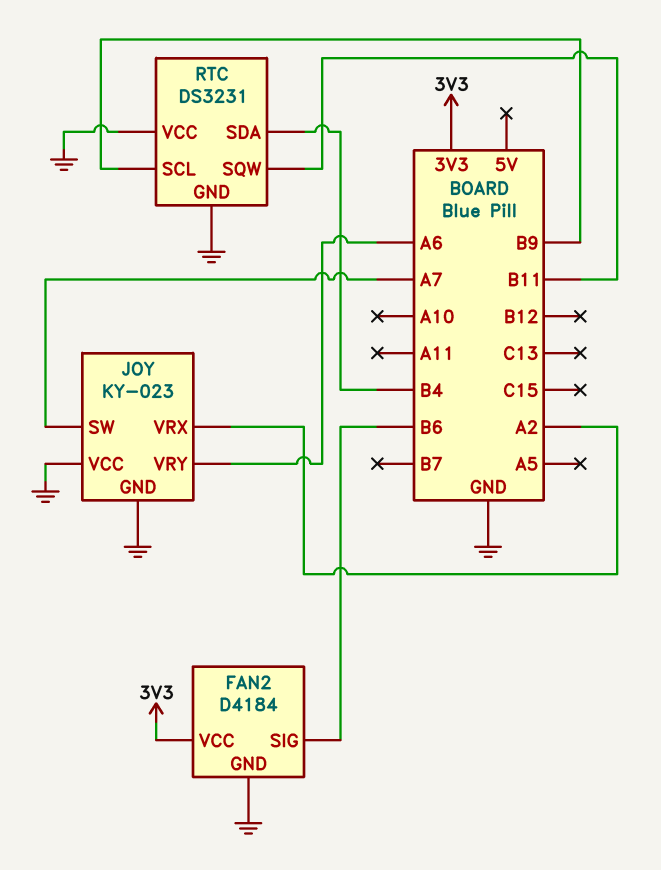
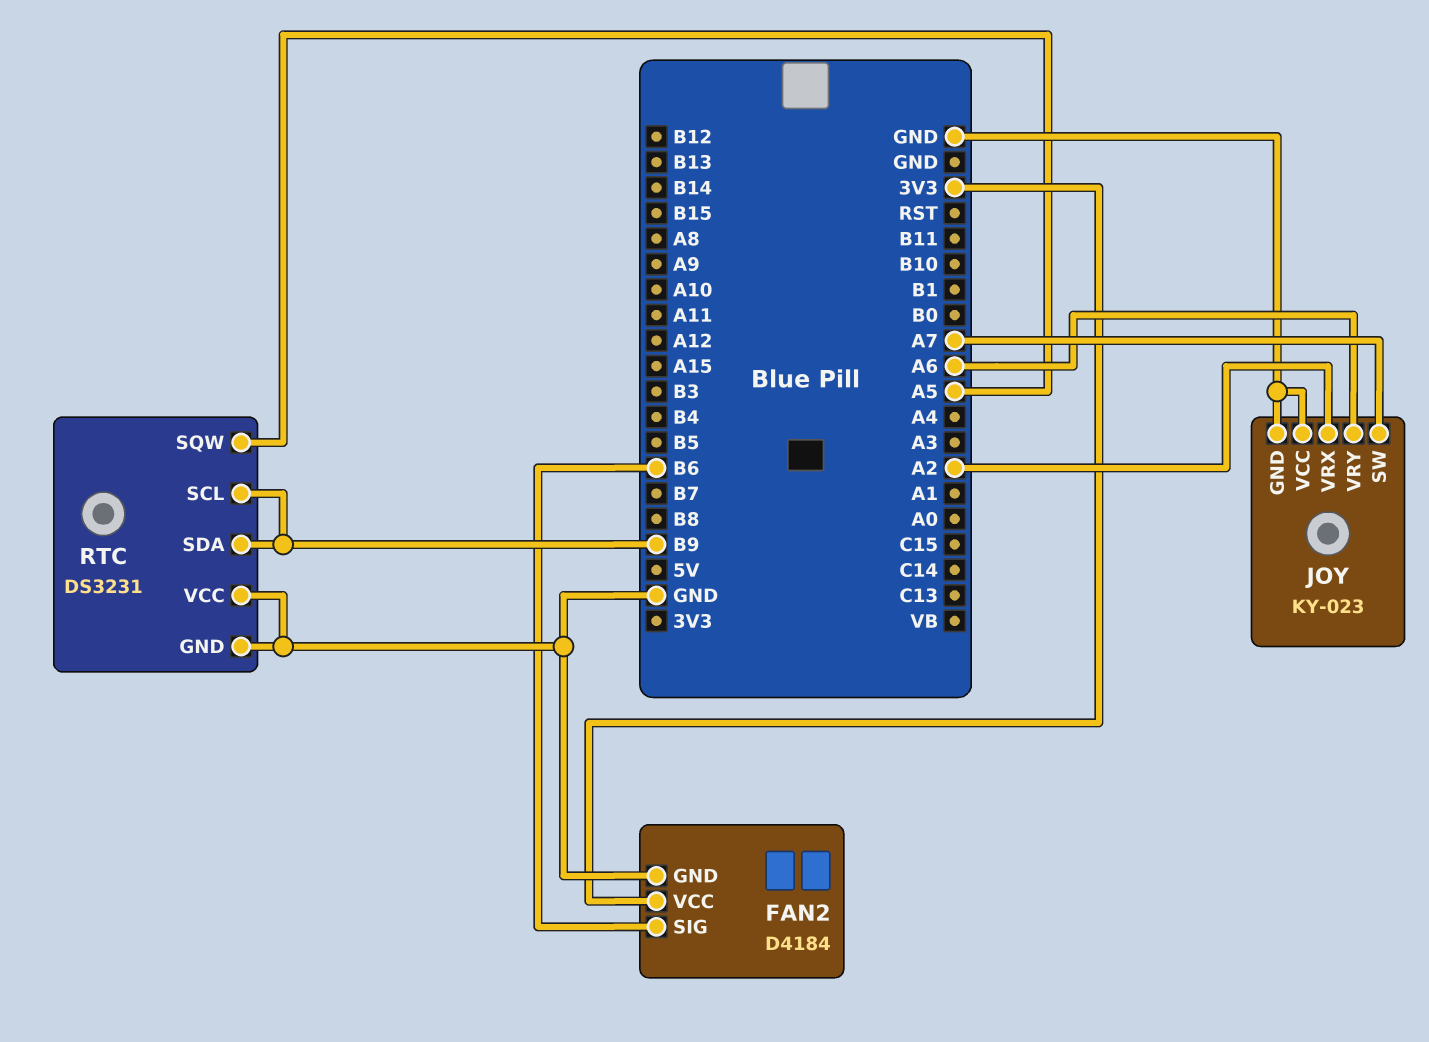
RTC pin SDA: B4 -> B9
RTC pin SQW: B11 -> A5

